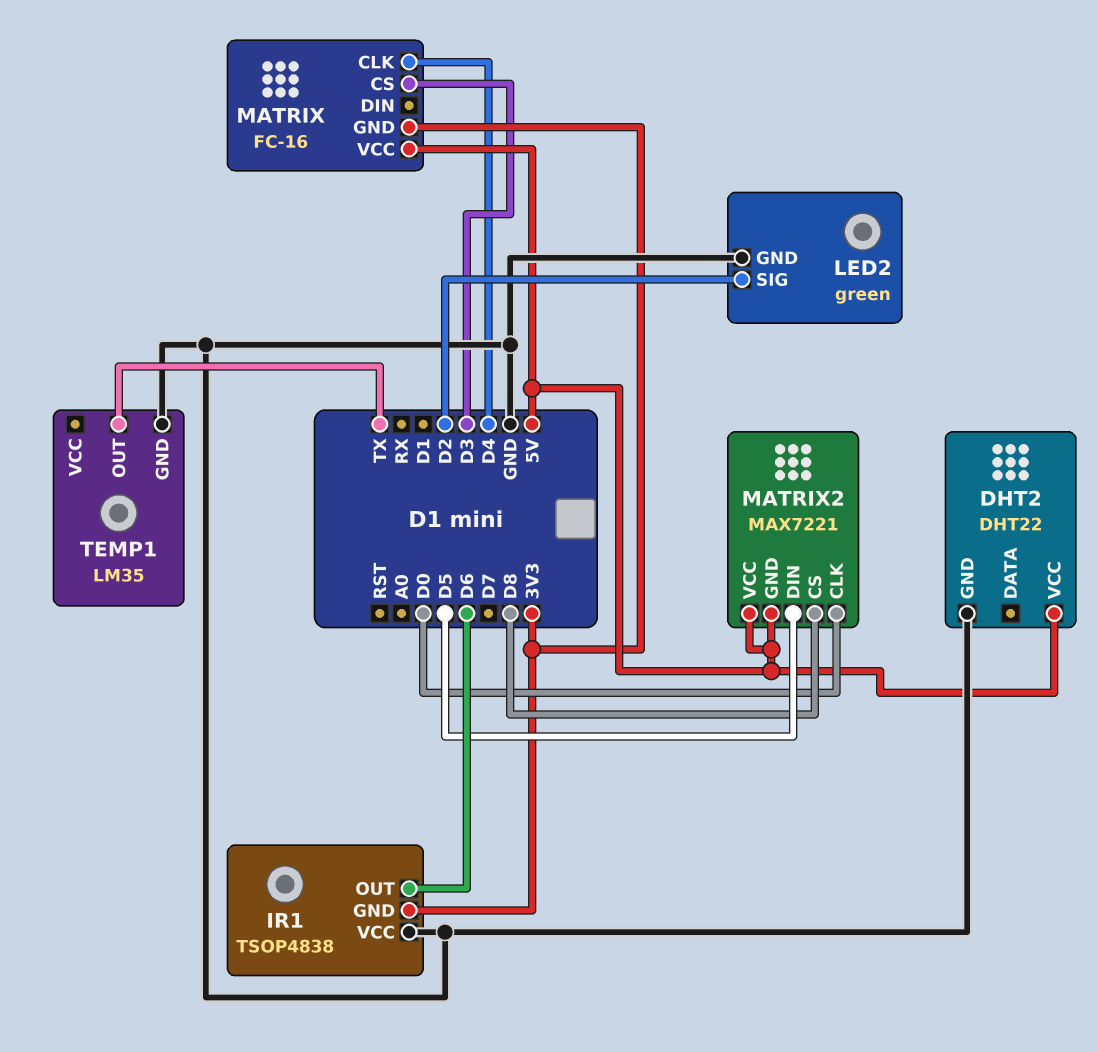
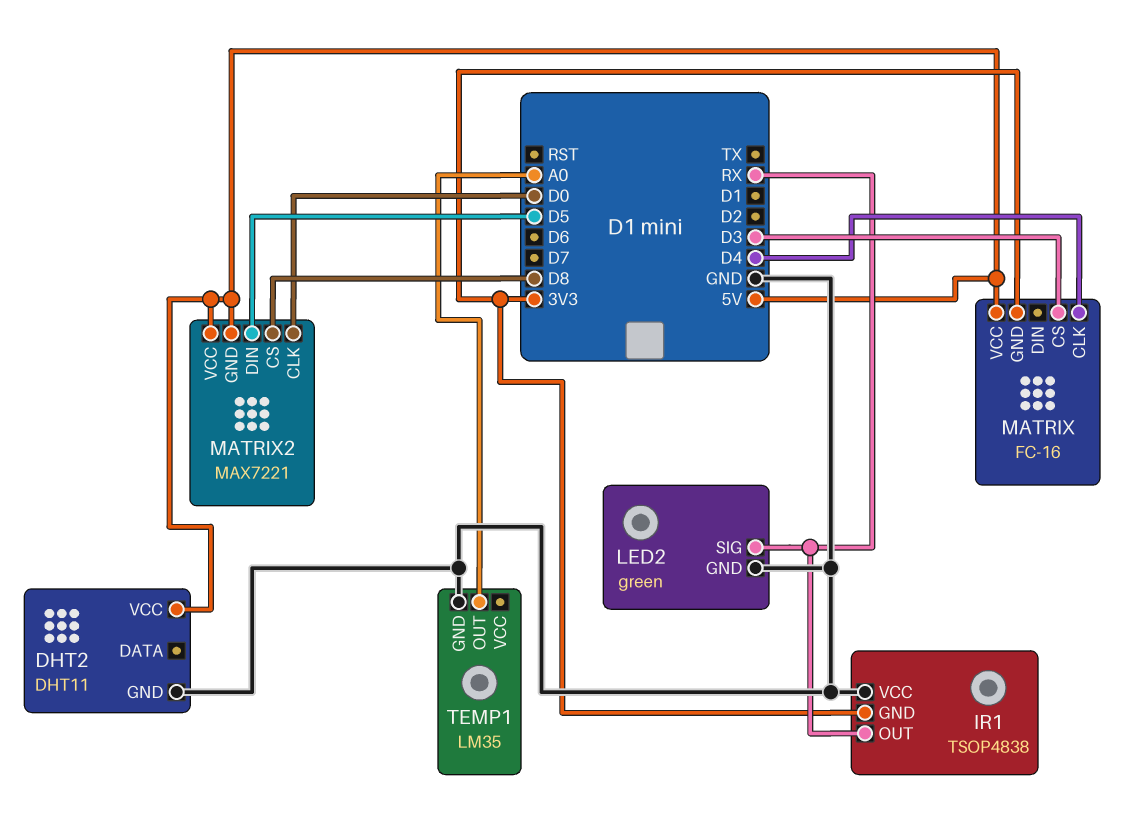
DHT2: DHT22 -> DHT11
IR1 pin OUT: D6 -> RX
LED2 pin SIG: D2 -> RX
TEMP1 pin OUT: TX -> A0

